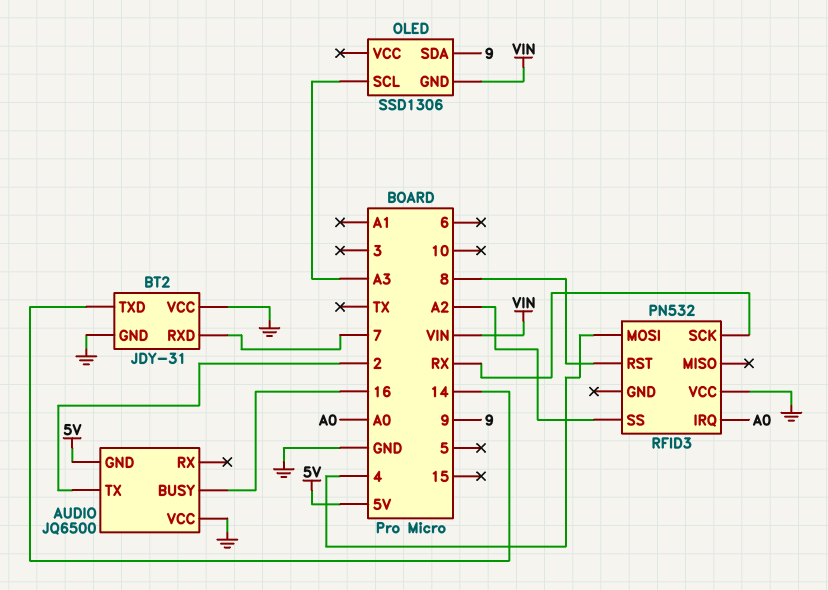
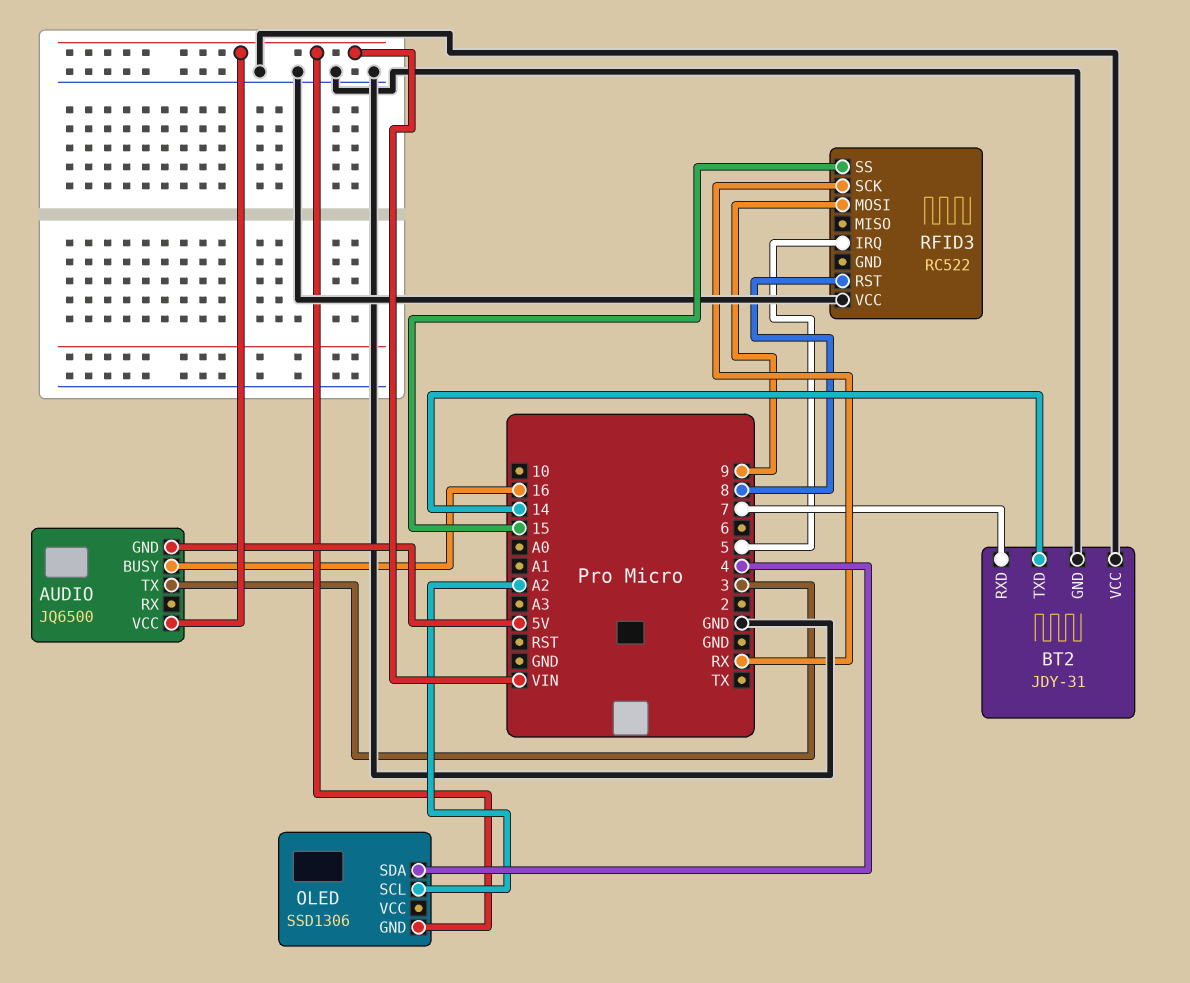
AUDIO pin TX: 2 -> 3
AUDIO pin VCC: GND -> VIN
OLED pin SCL: A3 -> A2
OLED pin SDA: 9 -> 4
RFID3: PN532 -> RC522
RFID3 pin IRQ: A0 -> 5
RFID3 pin MOSI: 4 -> 9
RFID3 pin SS: A2 -> 15

